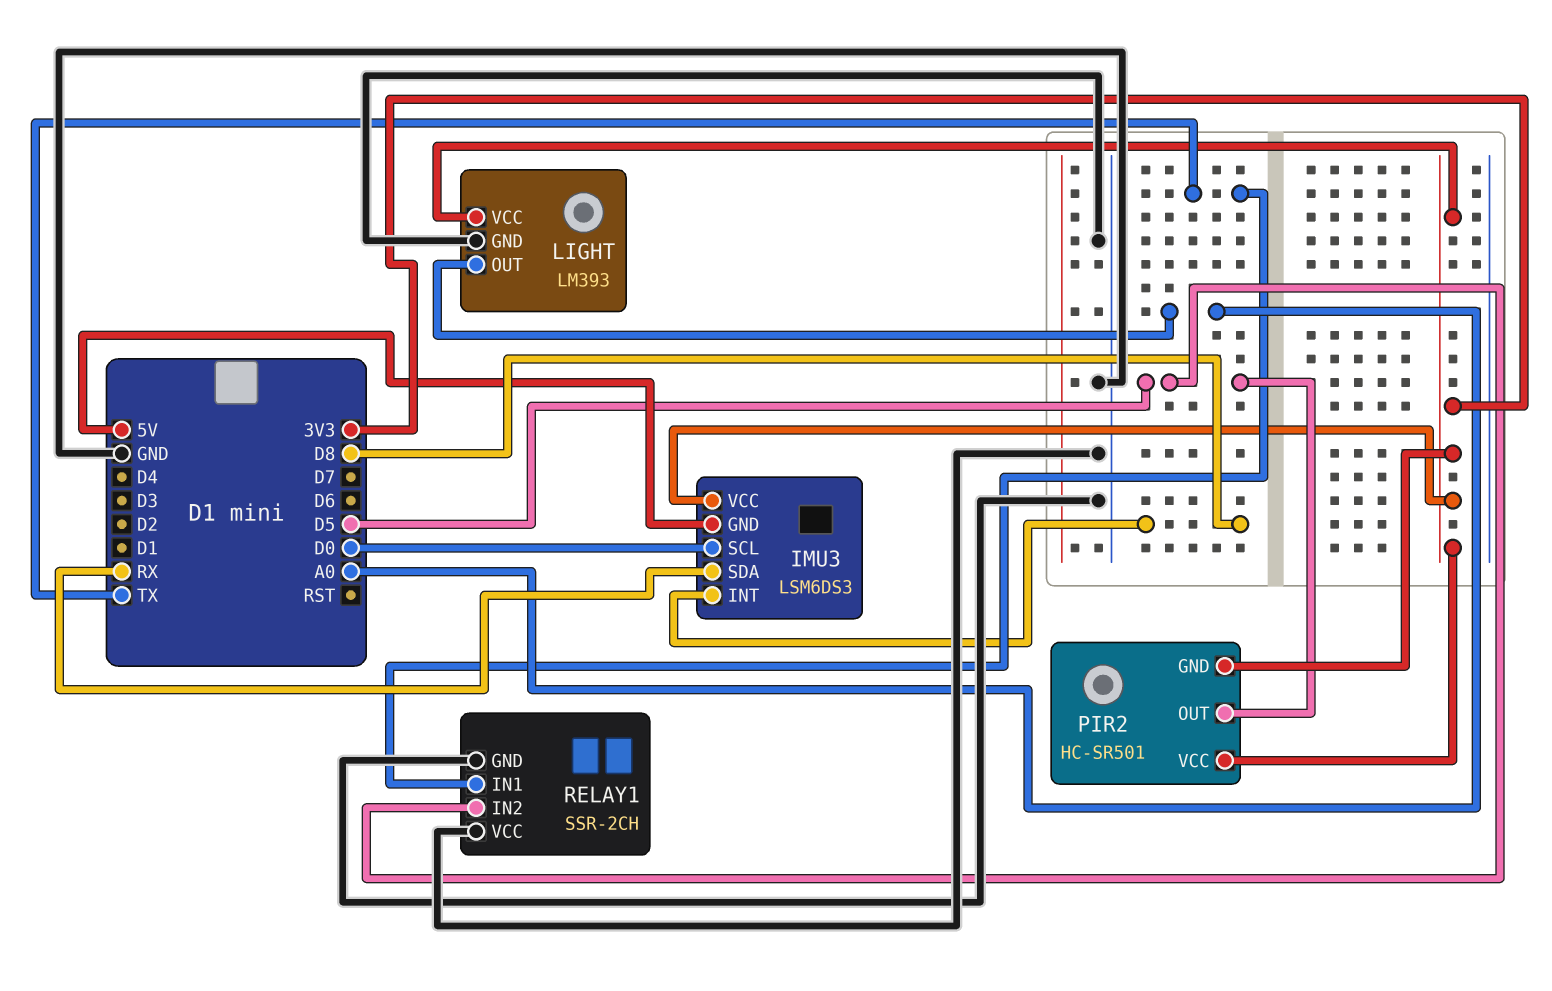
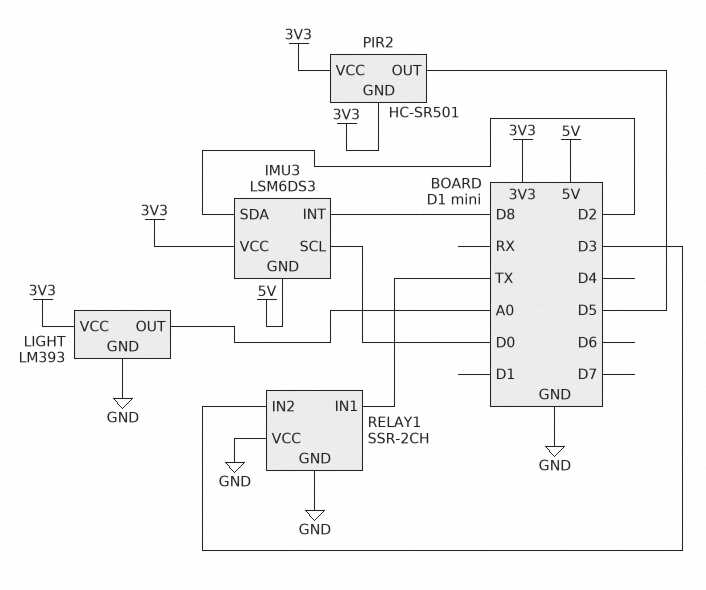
IMU3 pin SDA: RX -> D2
RELAY1 pin IN2: D5 -> D3

